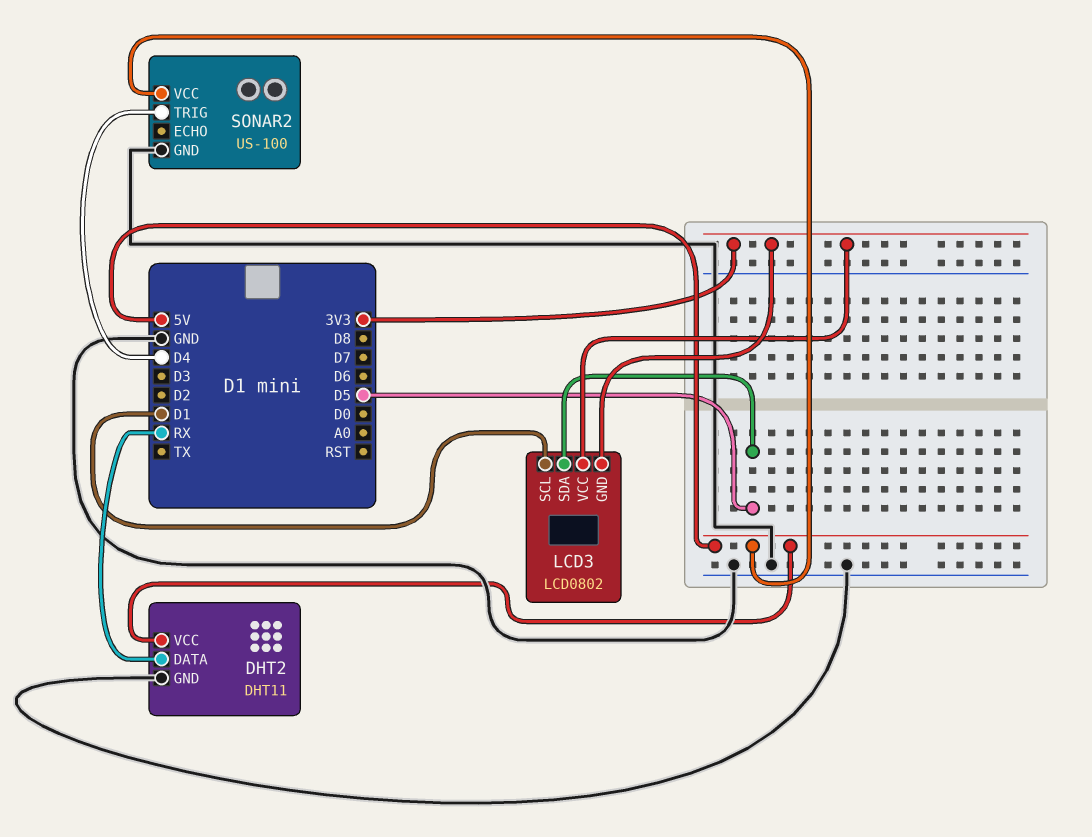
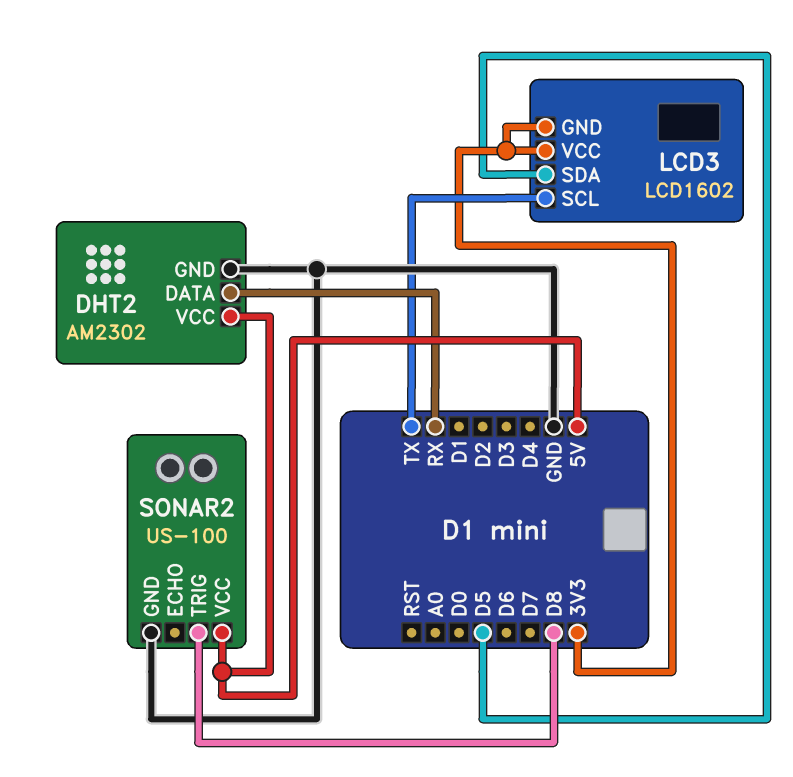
DHT2: DHT11 -> AM2302
LCD3: LCD0802 -> LCD1602
LCD3 pin SCL: D1 -> TX
SONAR2 pin TRIG: D4 -> D8

